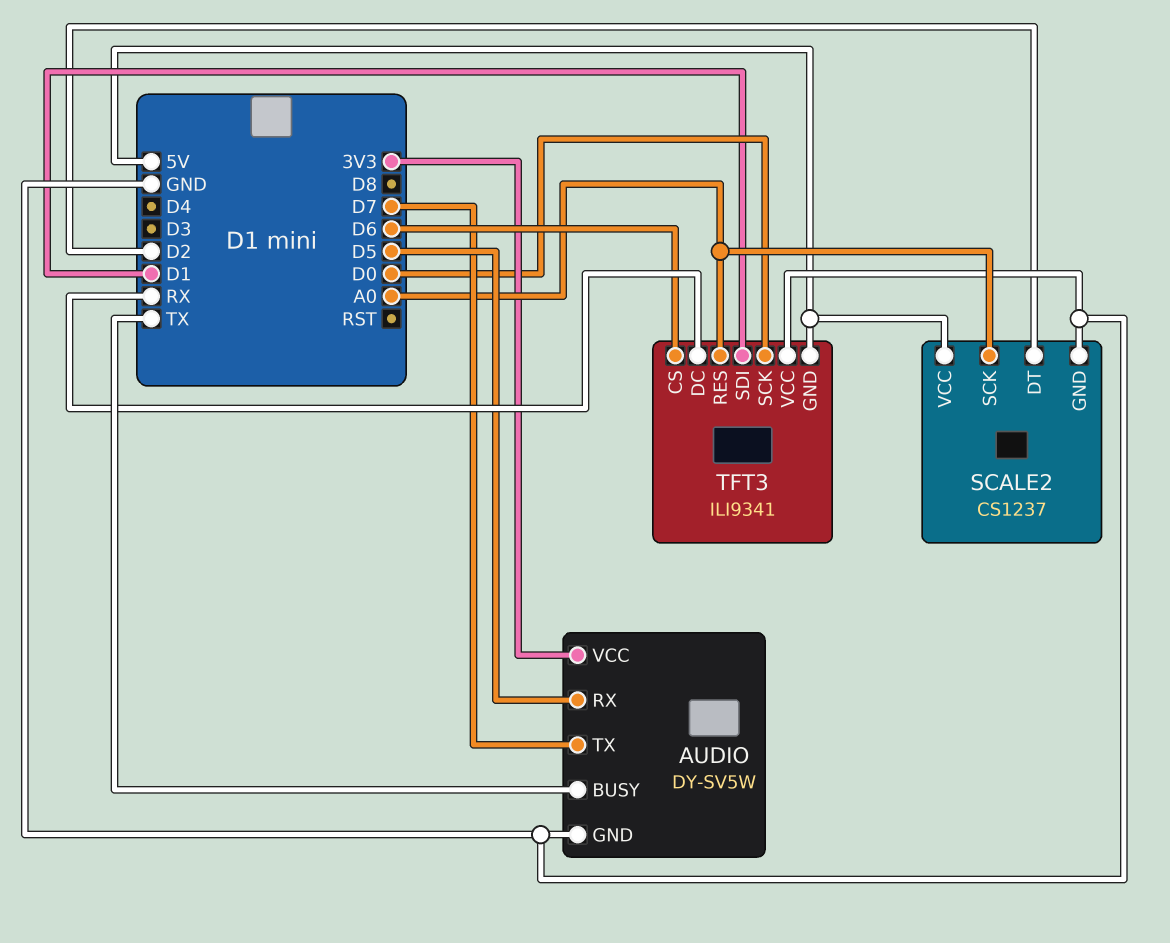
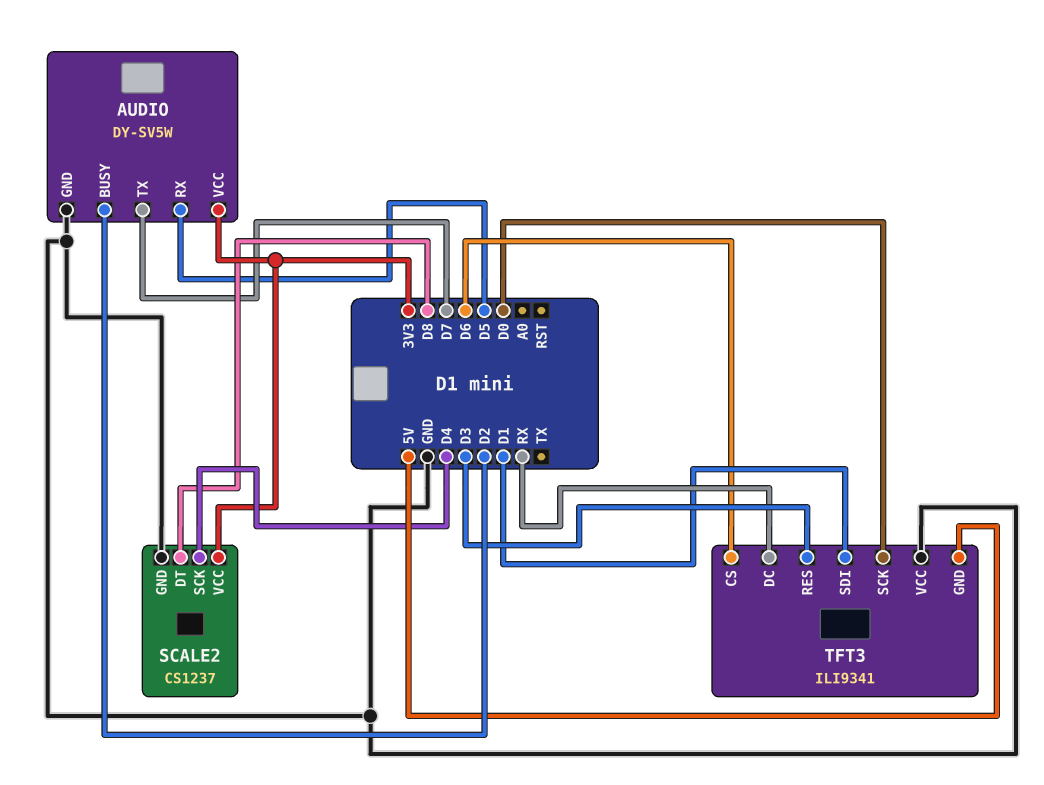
AUDIO pin BUSY: TX -> D2
SCALE2 pin DT: D2 -> D8
SCALE2 pin SCK: A0 -> D4
SCALE2 pin VCC: 5V -> 3V3
TFT3 pin RES: A0 -> D3

